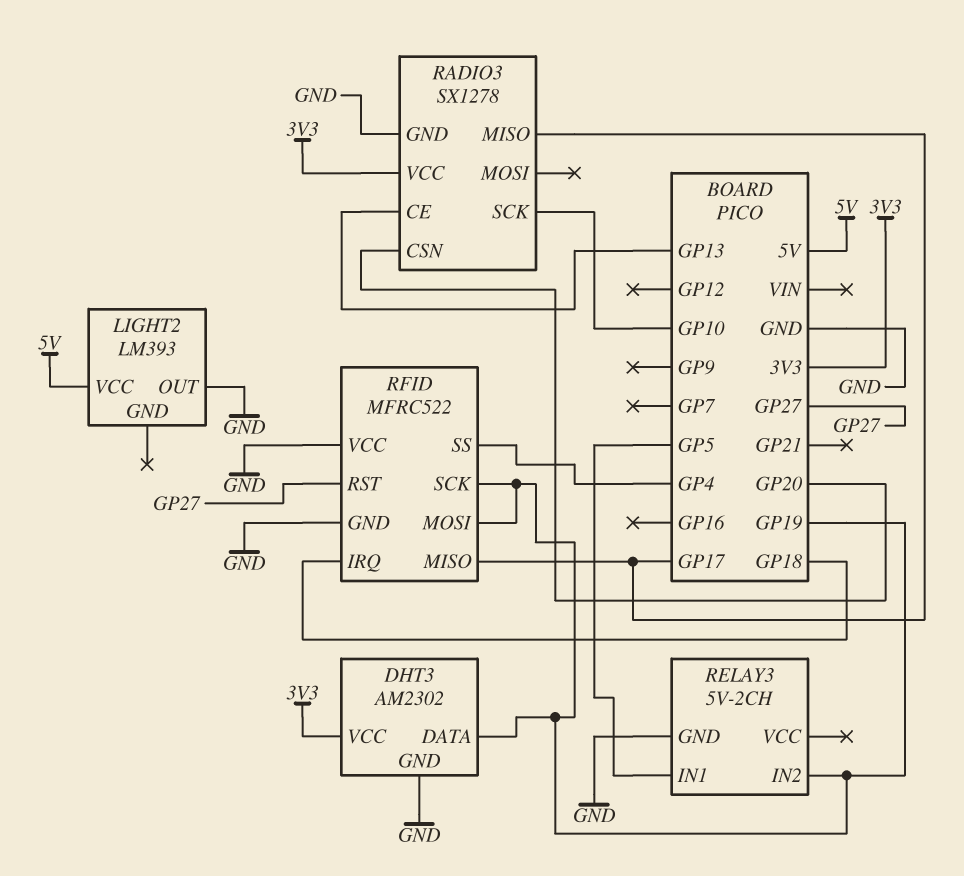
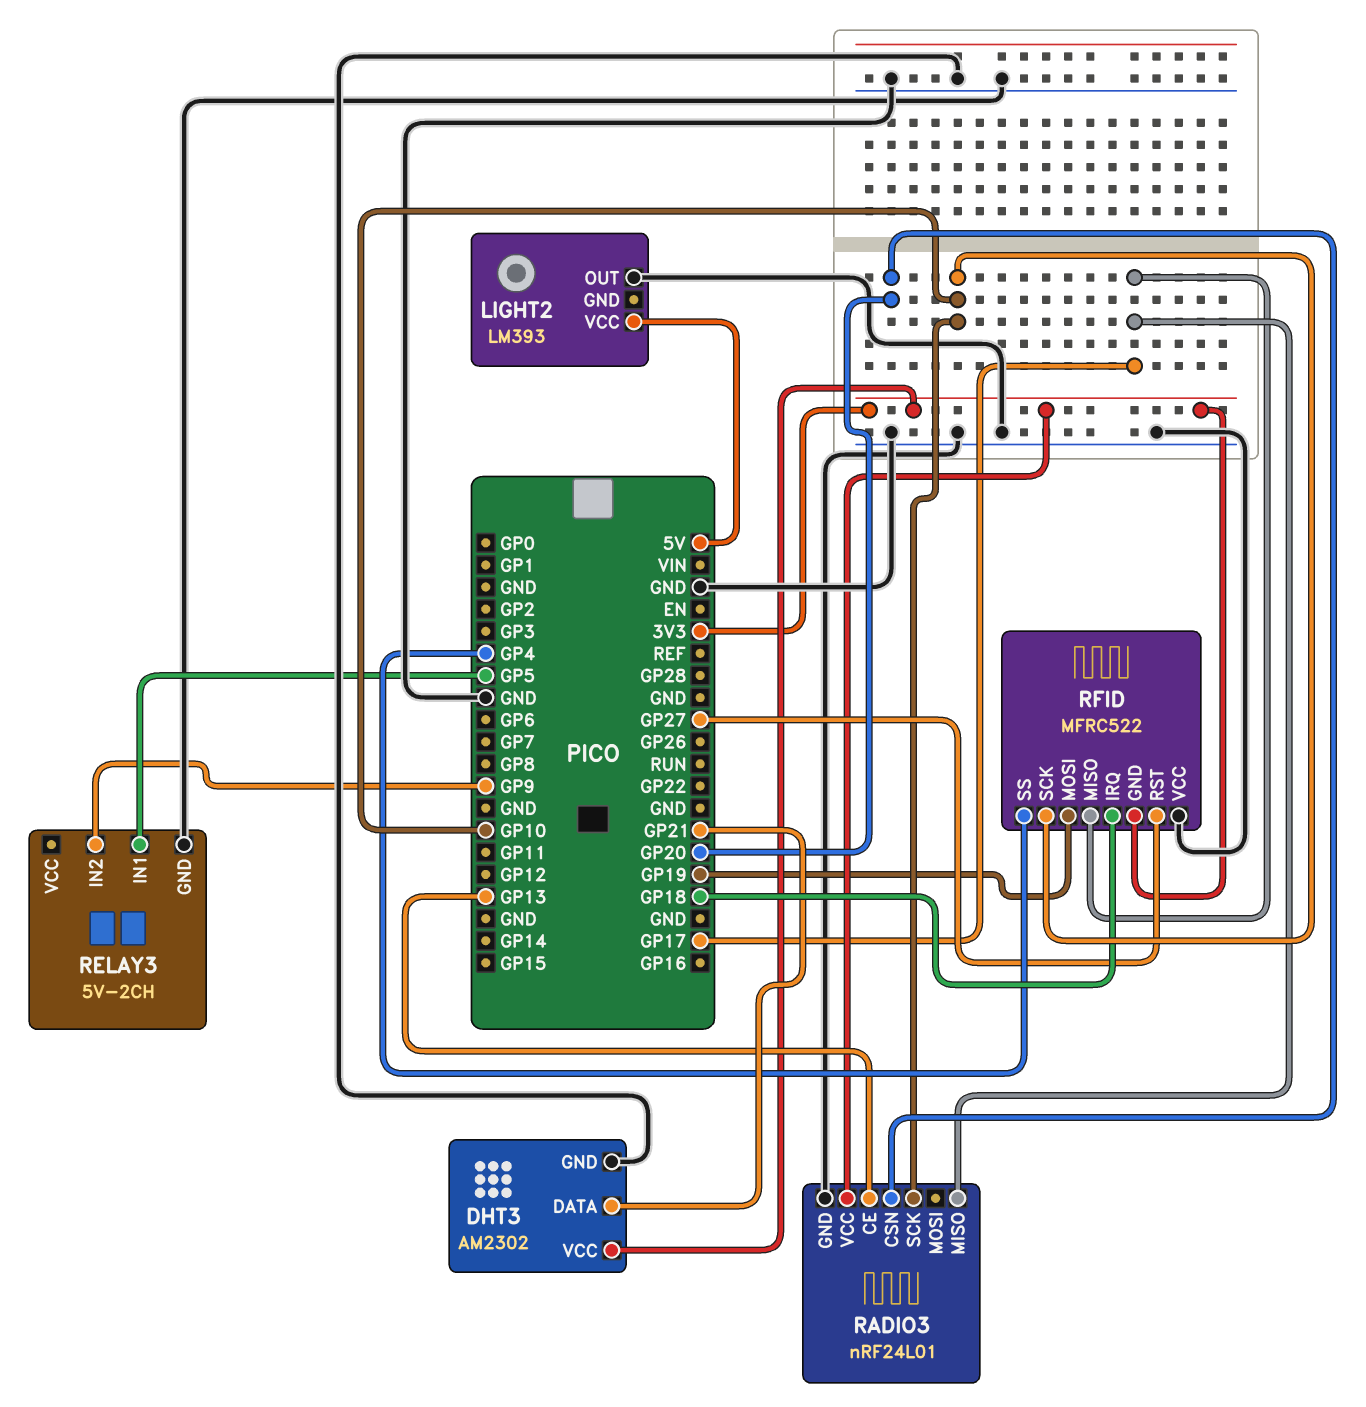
DHT3 pin DATA: GP19 -> GP21
RADIO3: SX1278 -> nRF24L01
RELAY3 pin IN2: GP19 -> GP9
RFID pin GND: GND -> 3V3
RFID pin SCK: GP19 -> GP10

